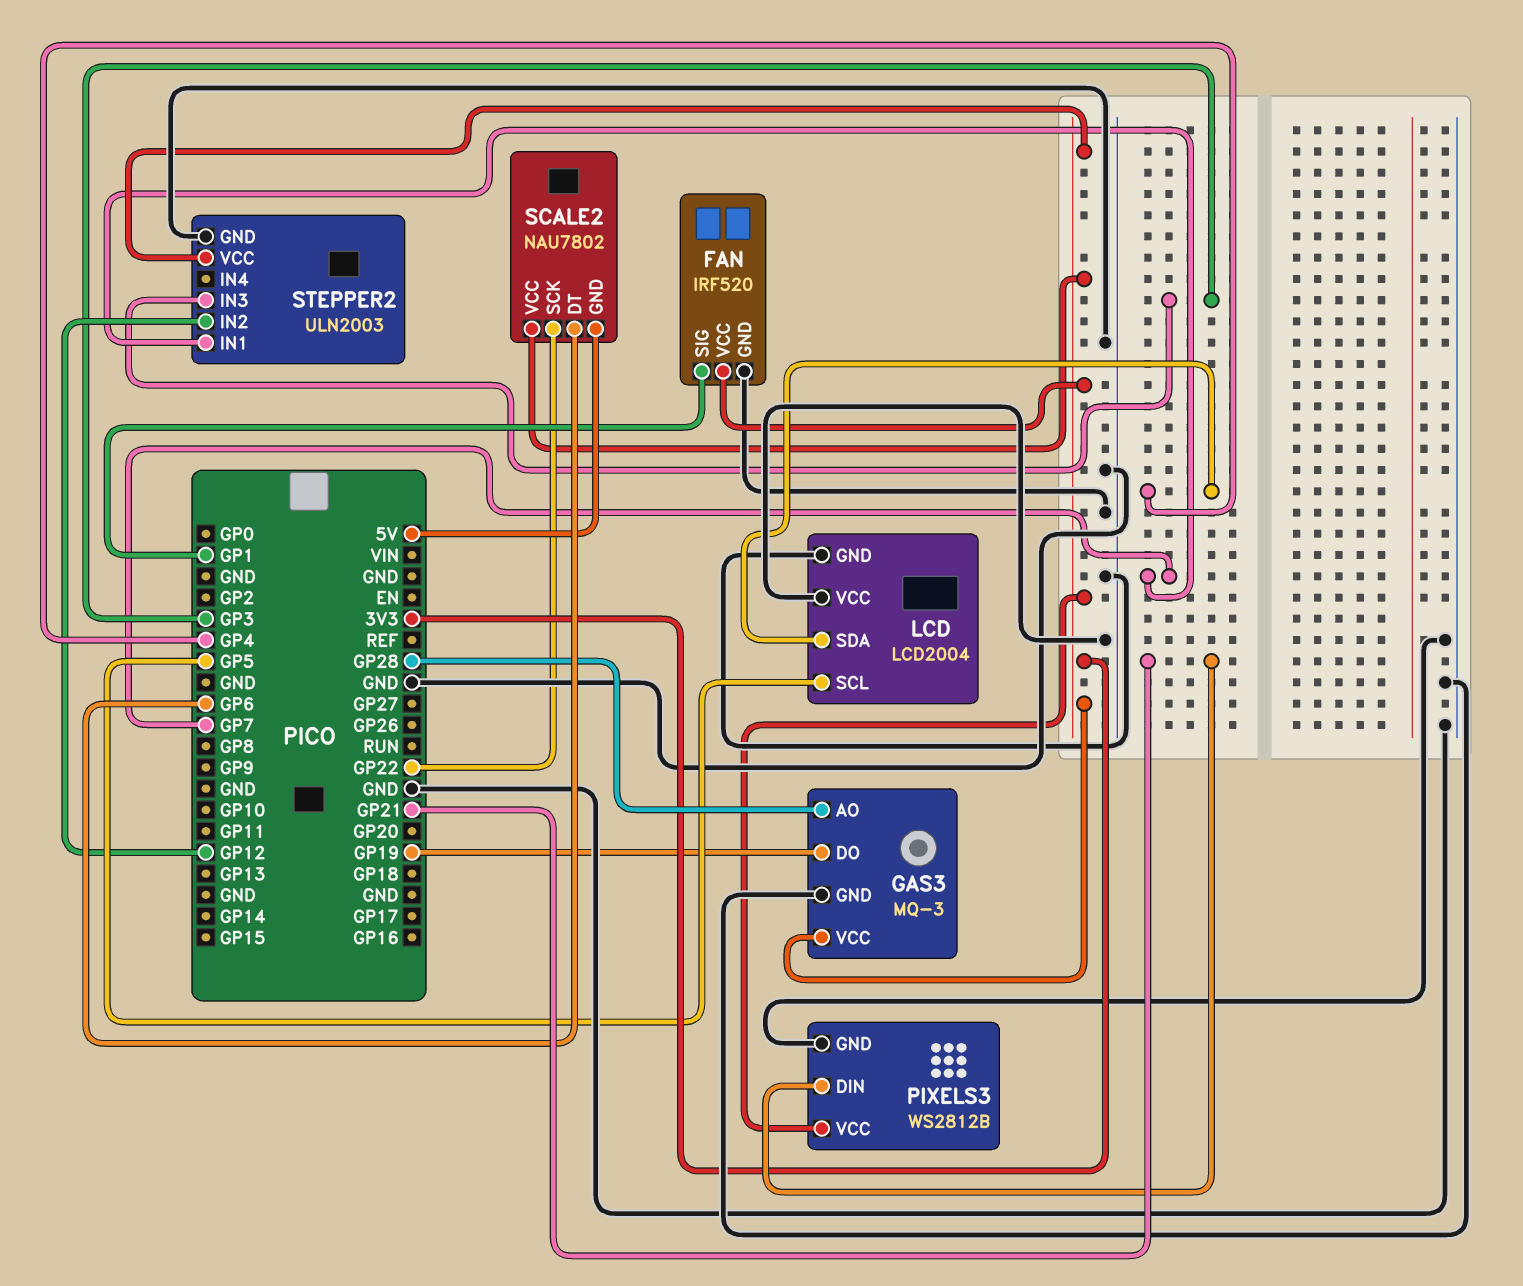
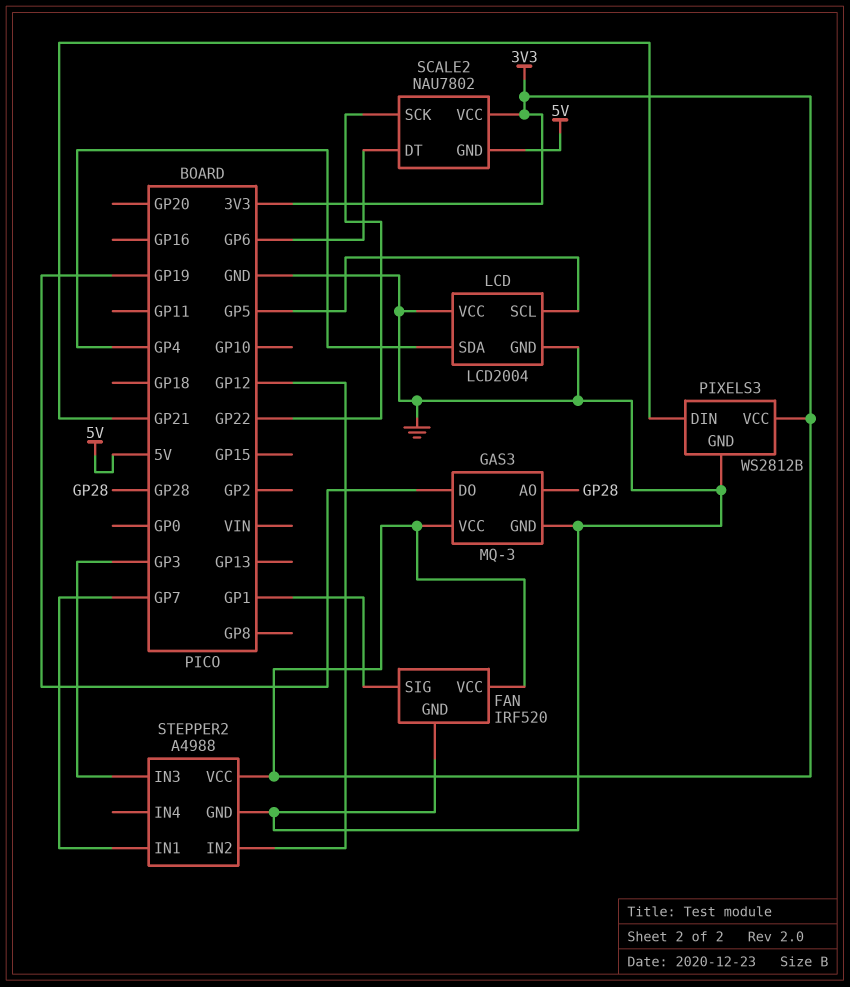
STEPPER2: ULN2003 -> A4988

